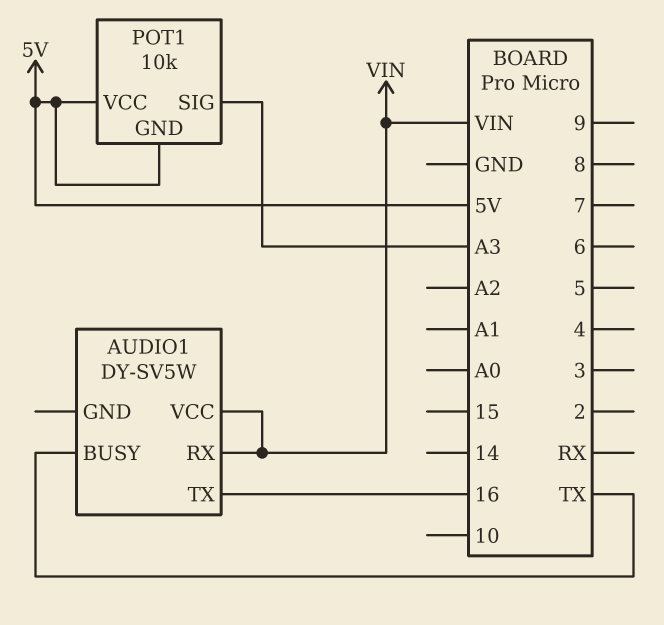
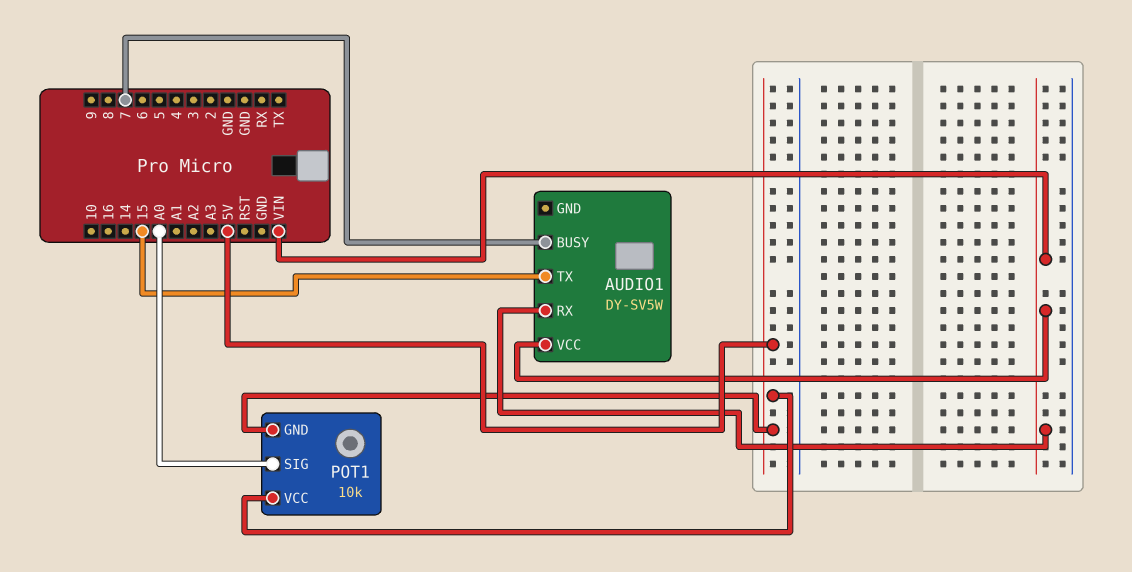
AUDIO1 pin BUSY: TX -> 7
AUDIO1 pin TX: 16 -> 15
POT1 pin SIG: A3 -> A0

